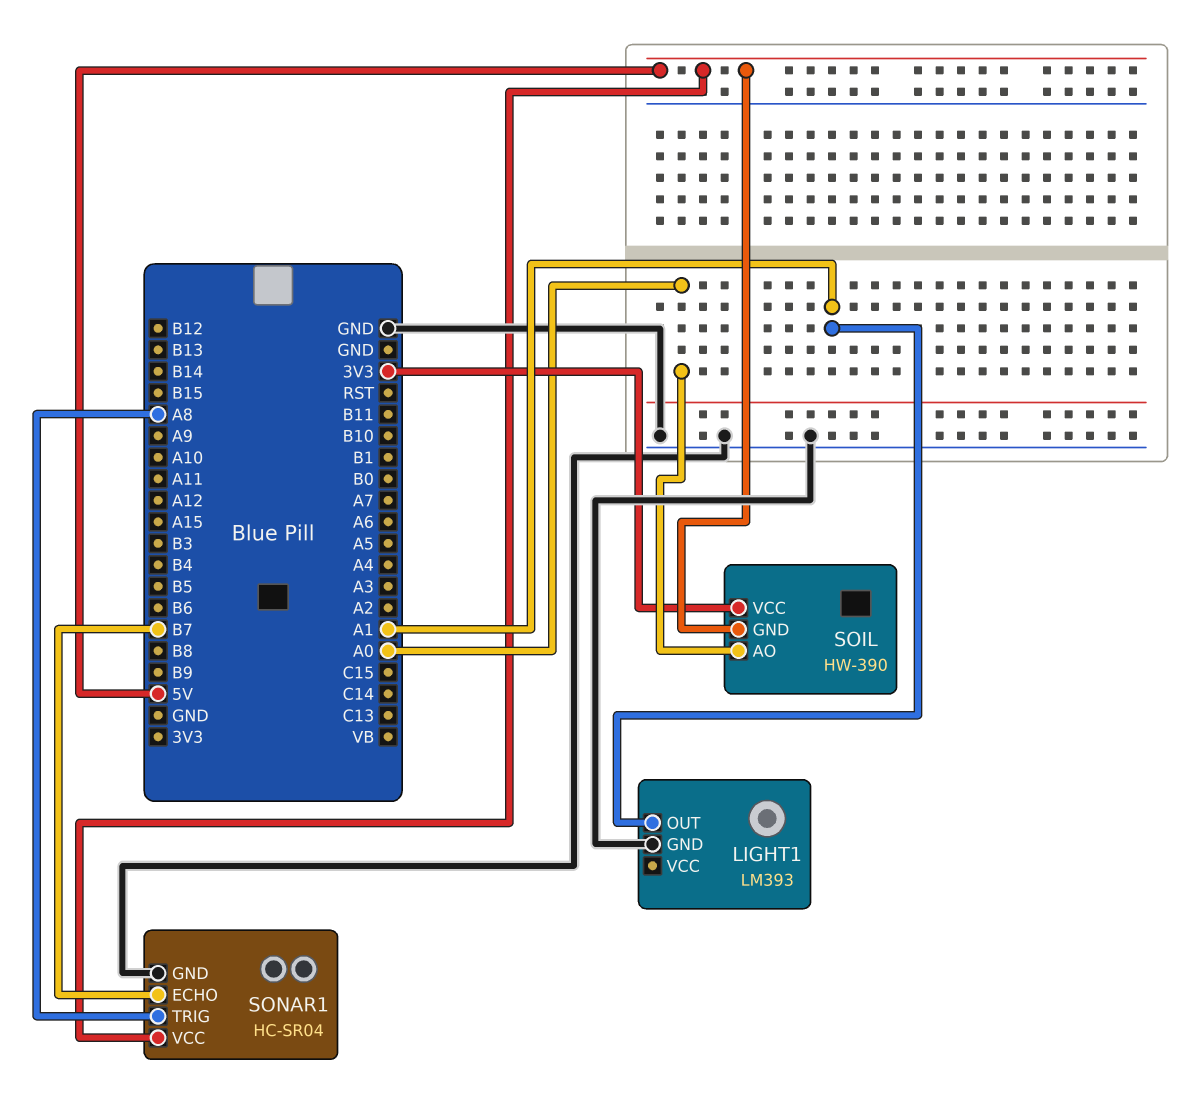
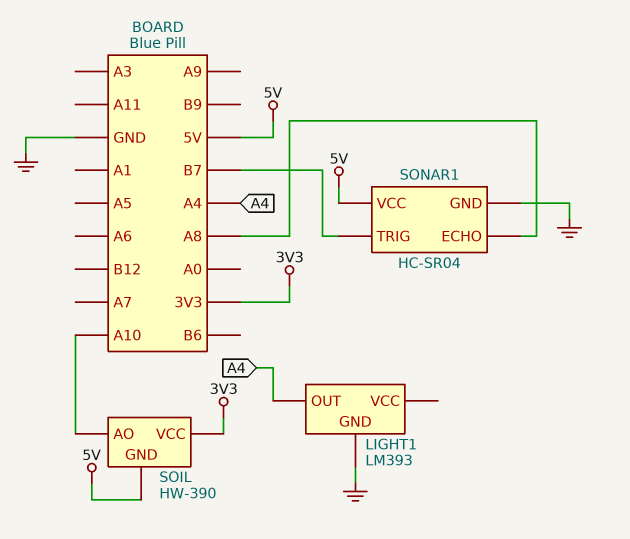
LIGHT1 pin OUT: A1 -> A4
SOIL pin AO: A0 -> A10
SONAR1 pin ECHO: B7 -> A8
SONAR1 pin TRIG: A8 -> B7

